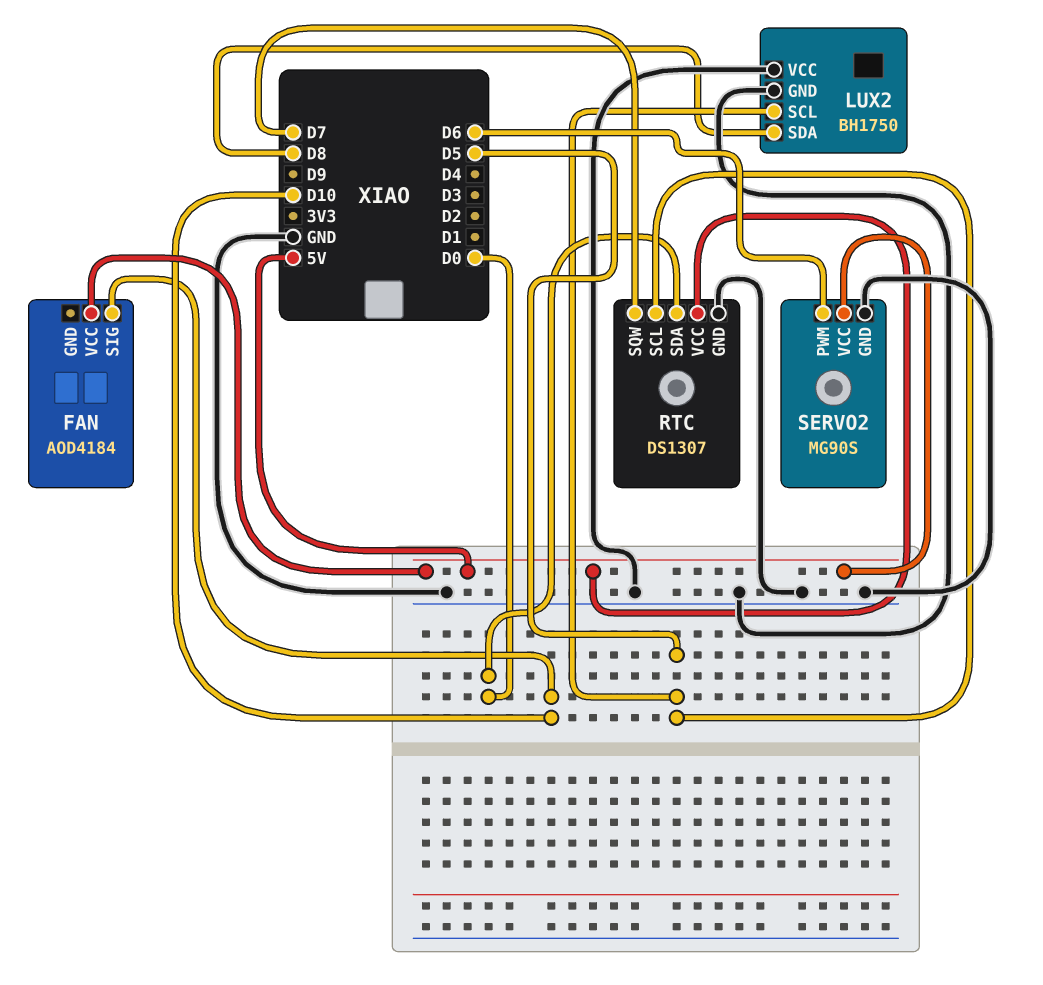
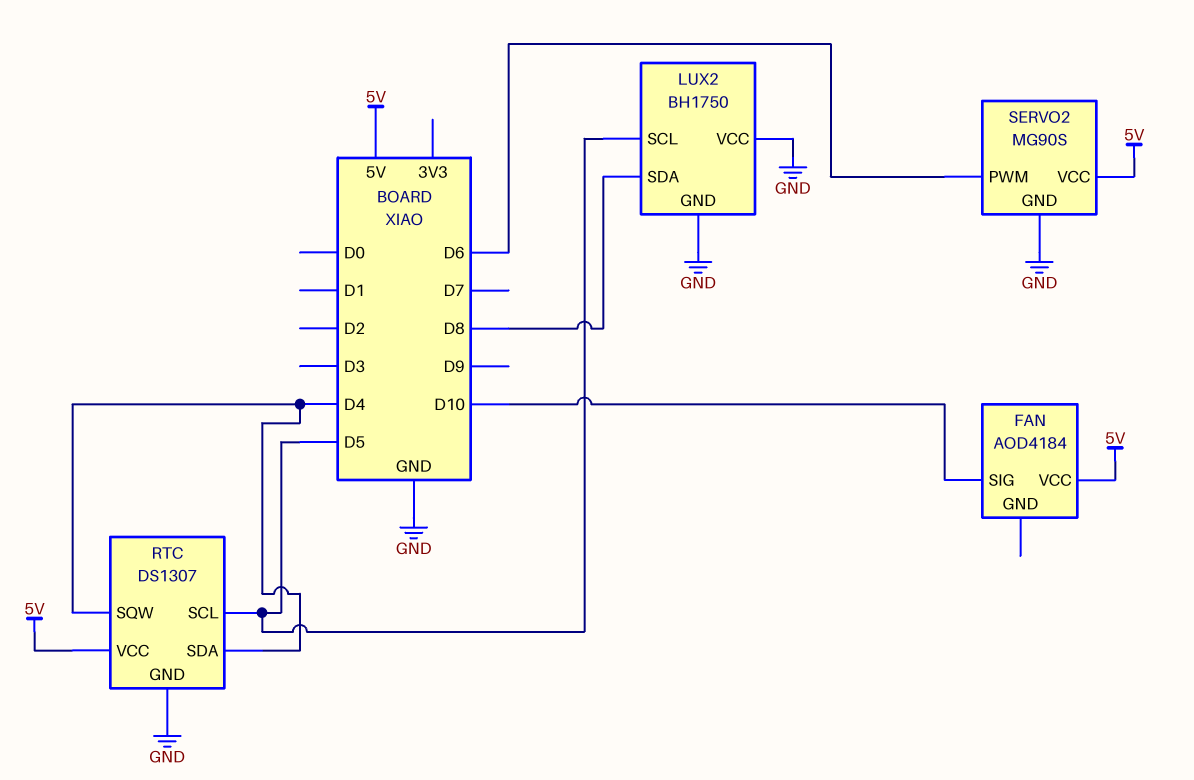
RTC pin SDA: D0 -> D4
RTC pin SQW: D7 -> D4

